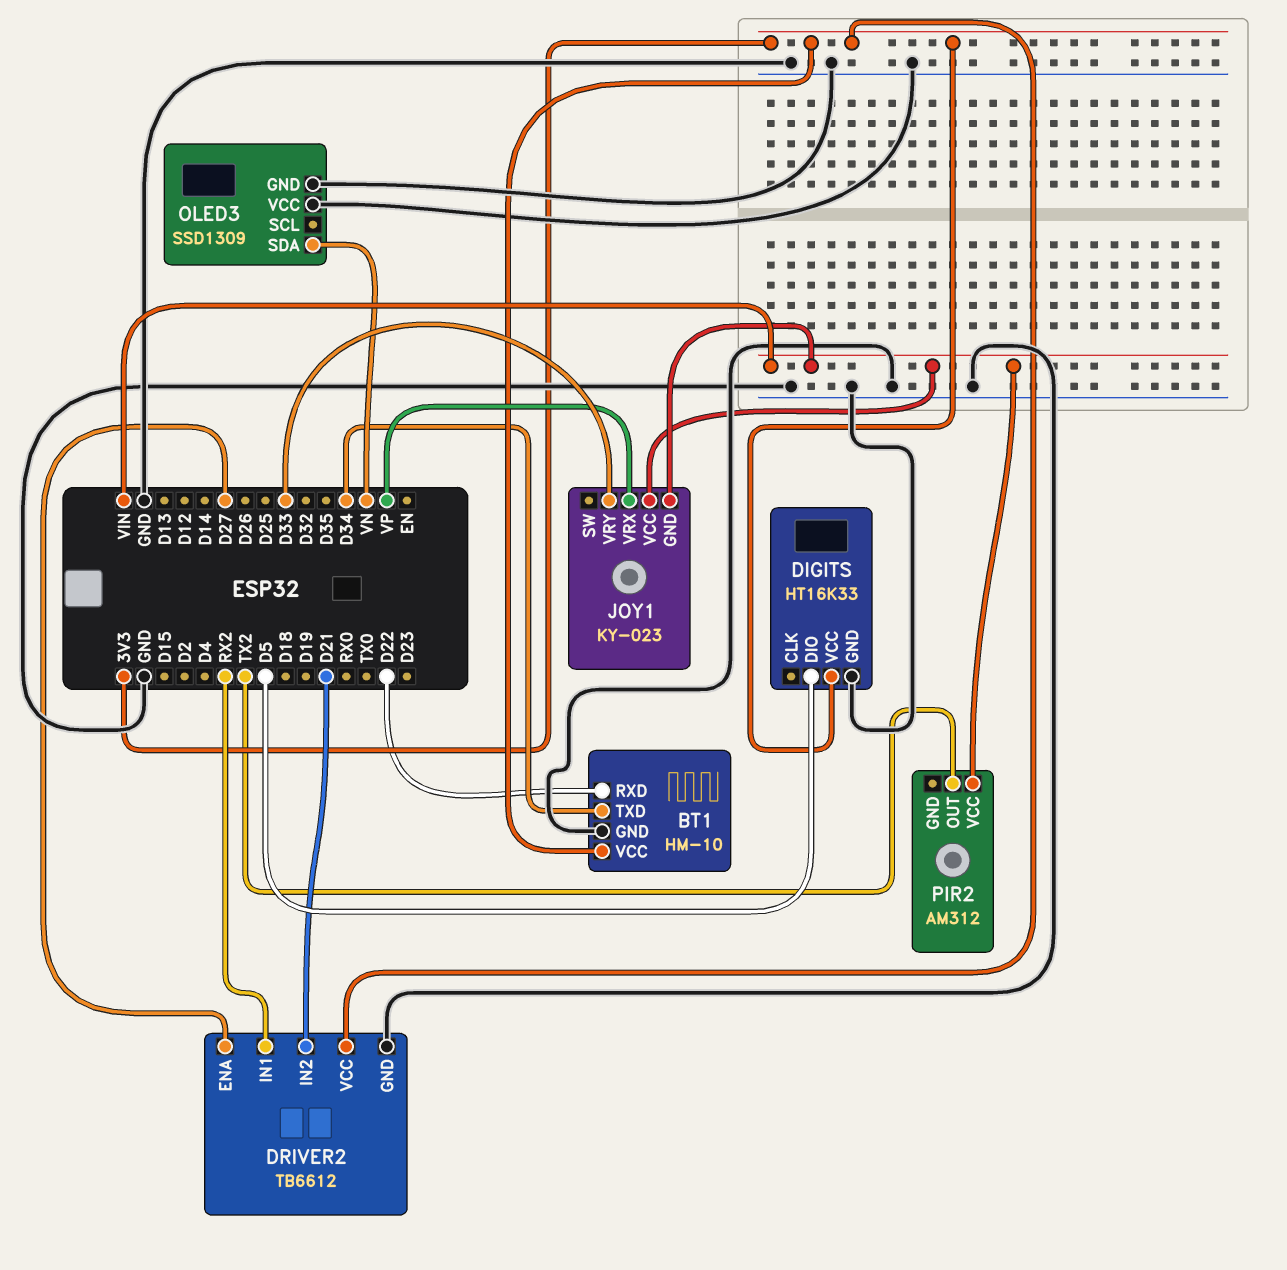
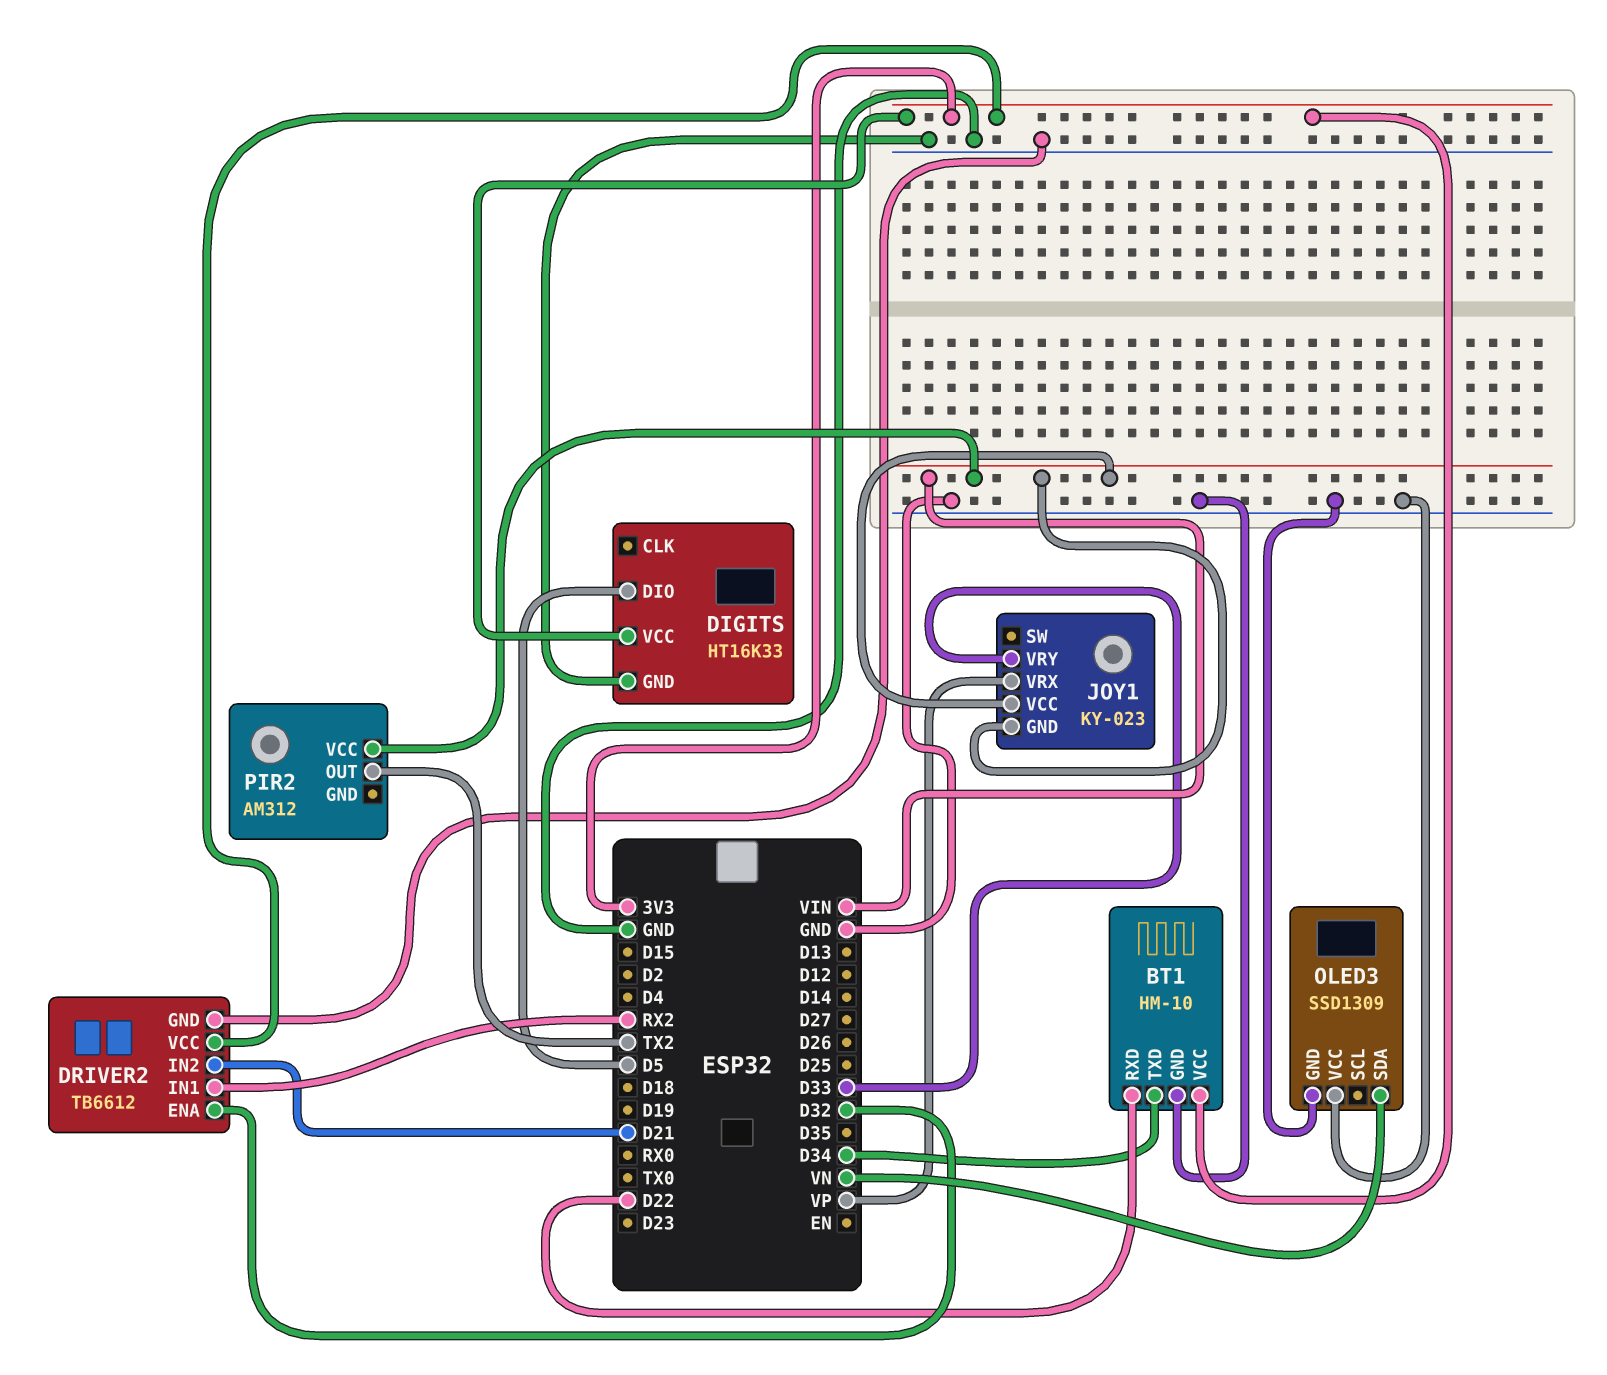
DRIVER2 pin ENA: D27 -> D32

